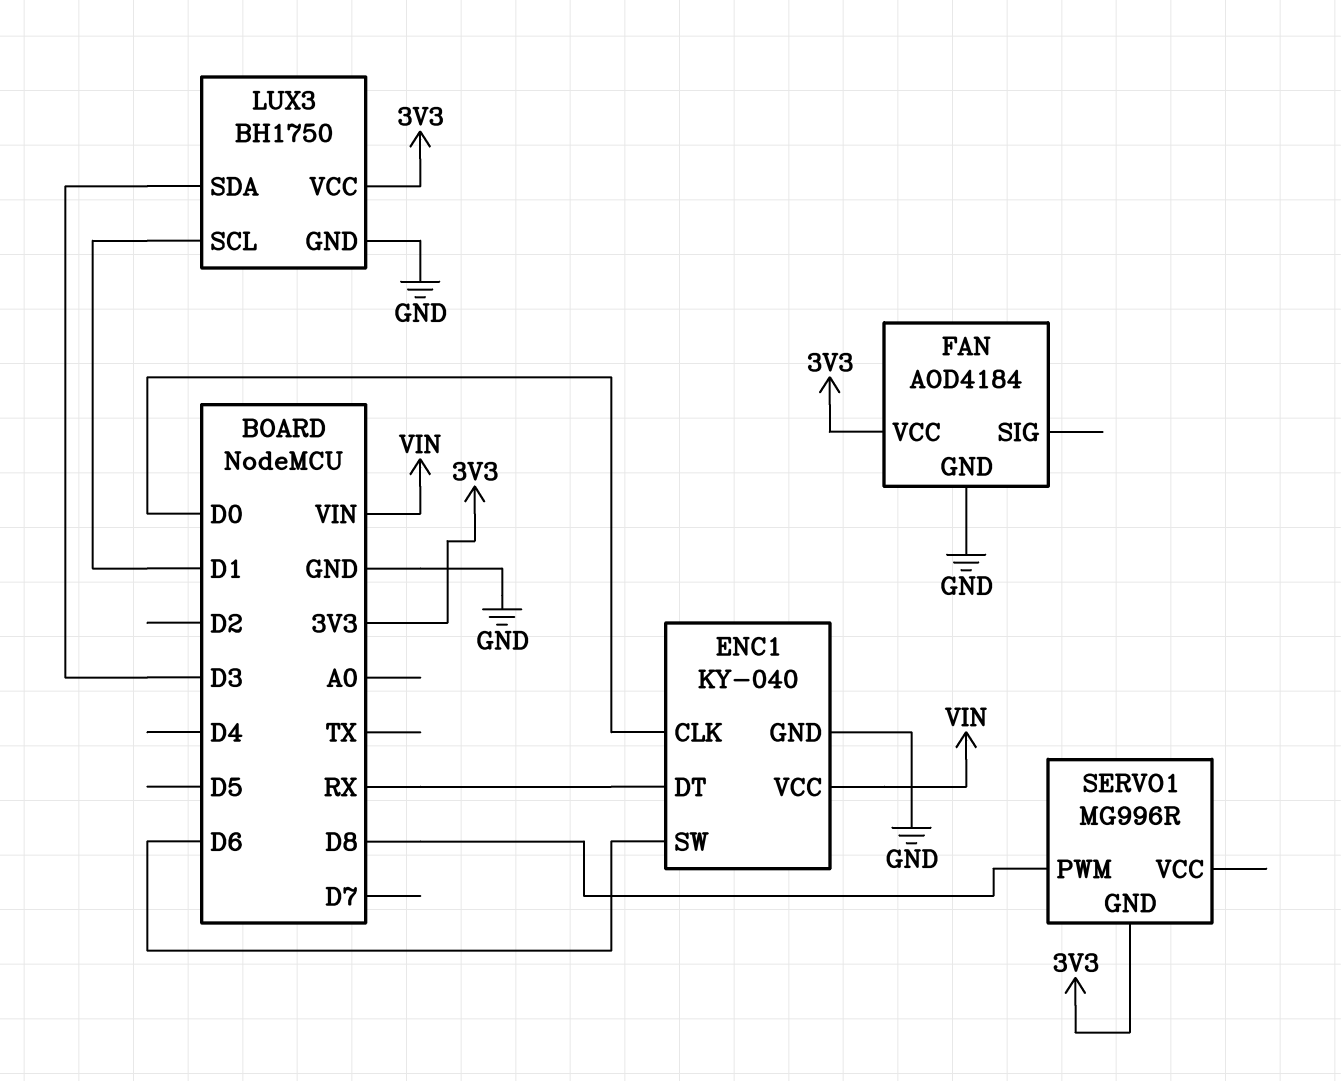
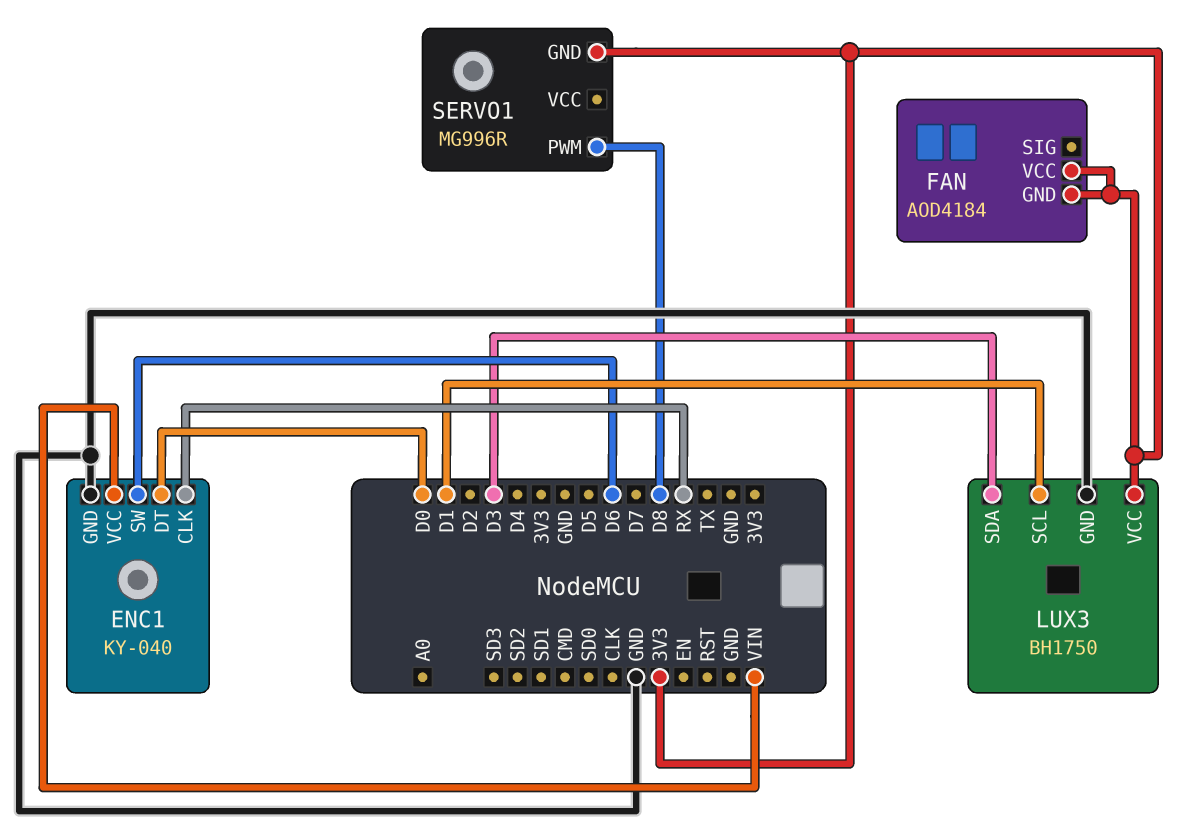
ENC1 pin CLK: D0 -> RX
ENC1 pin DT: RX -> D0
FAN pin GND: GND -> 3V3

